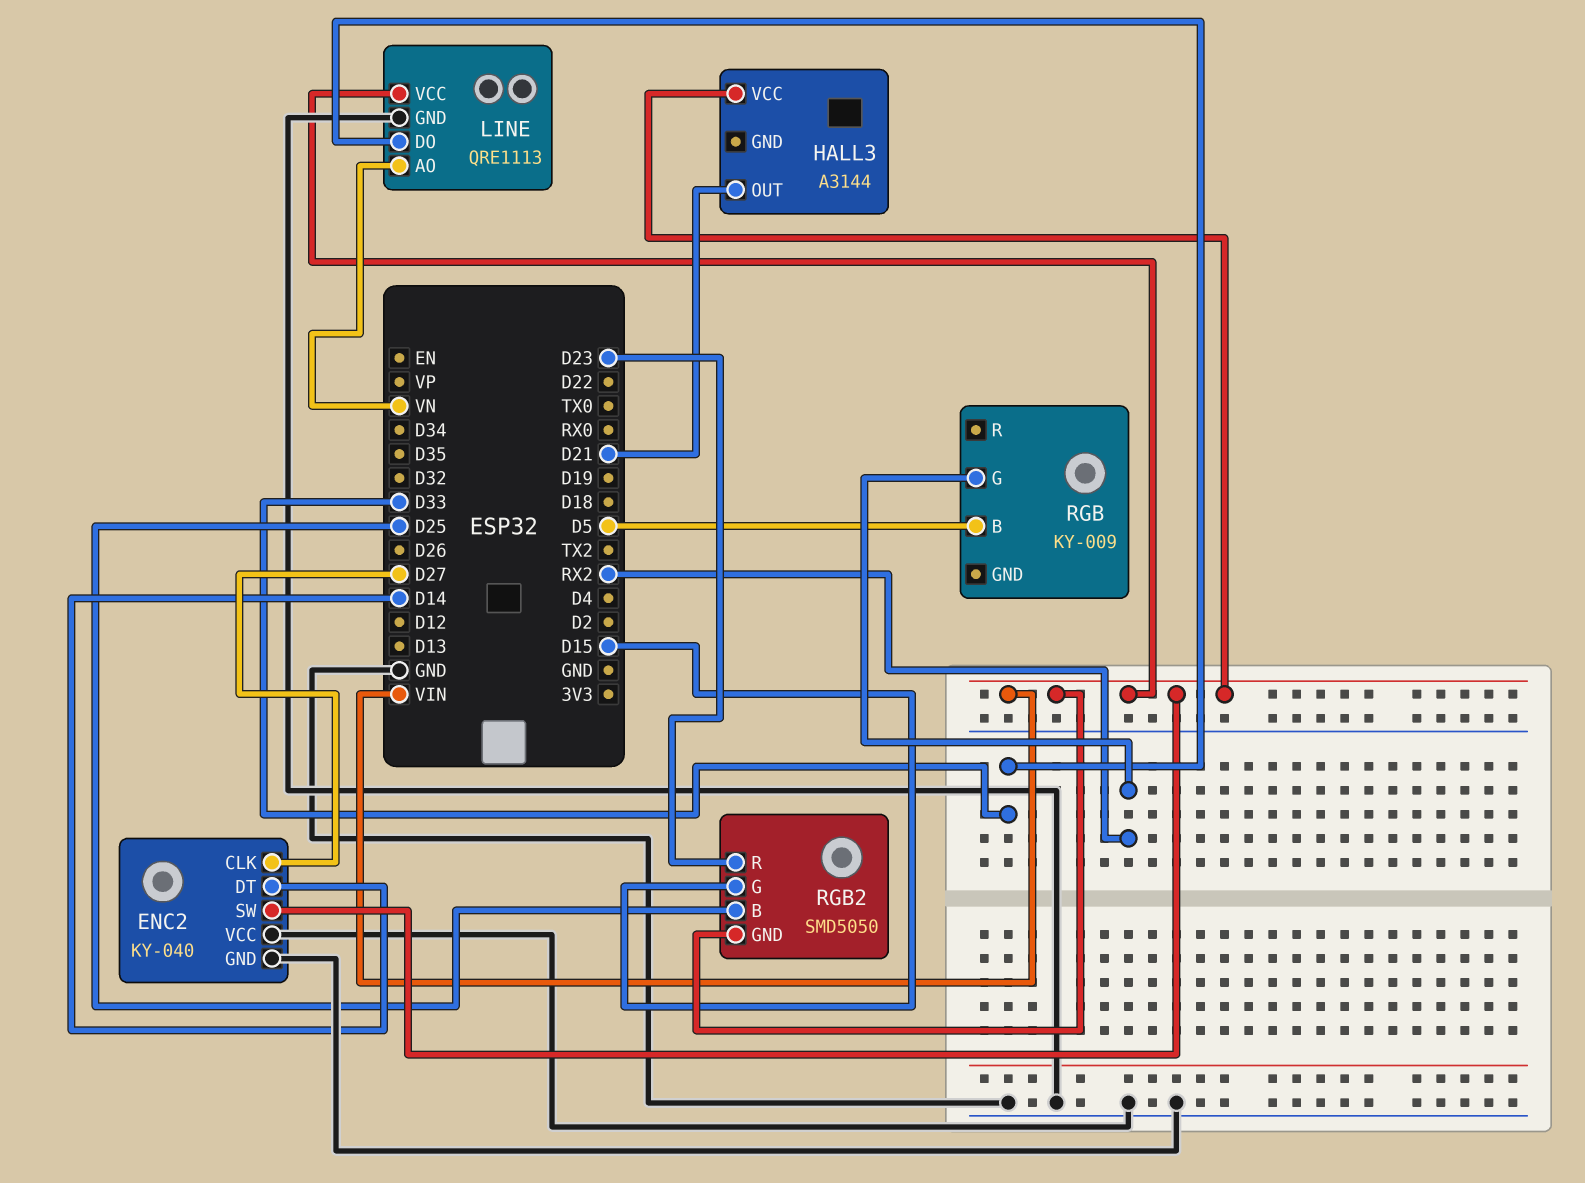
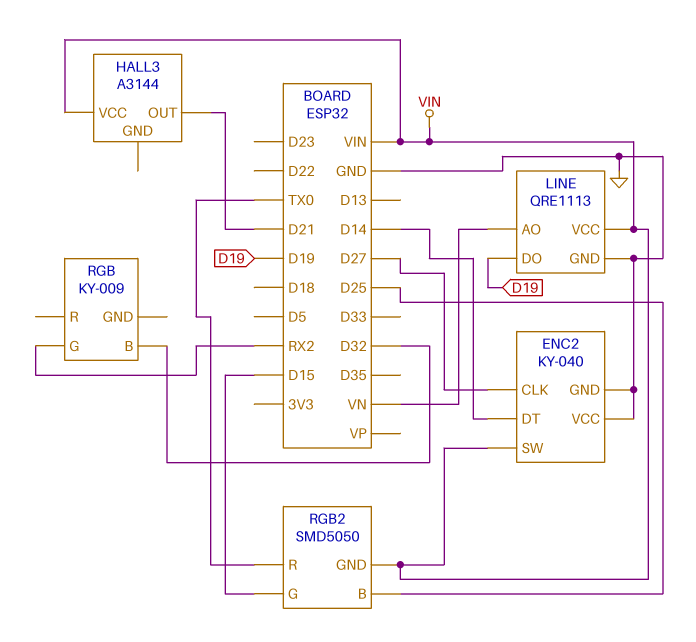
LINE pin DO: D33 -> D19
RGB pin B: D5 -> D32
RGB2 pin R: D23 -> TX0

